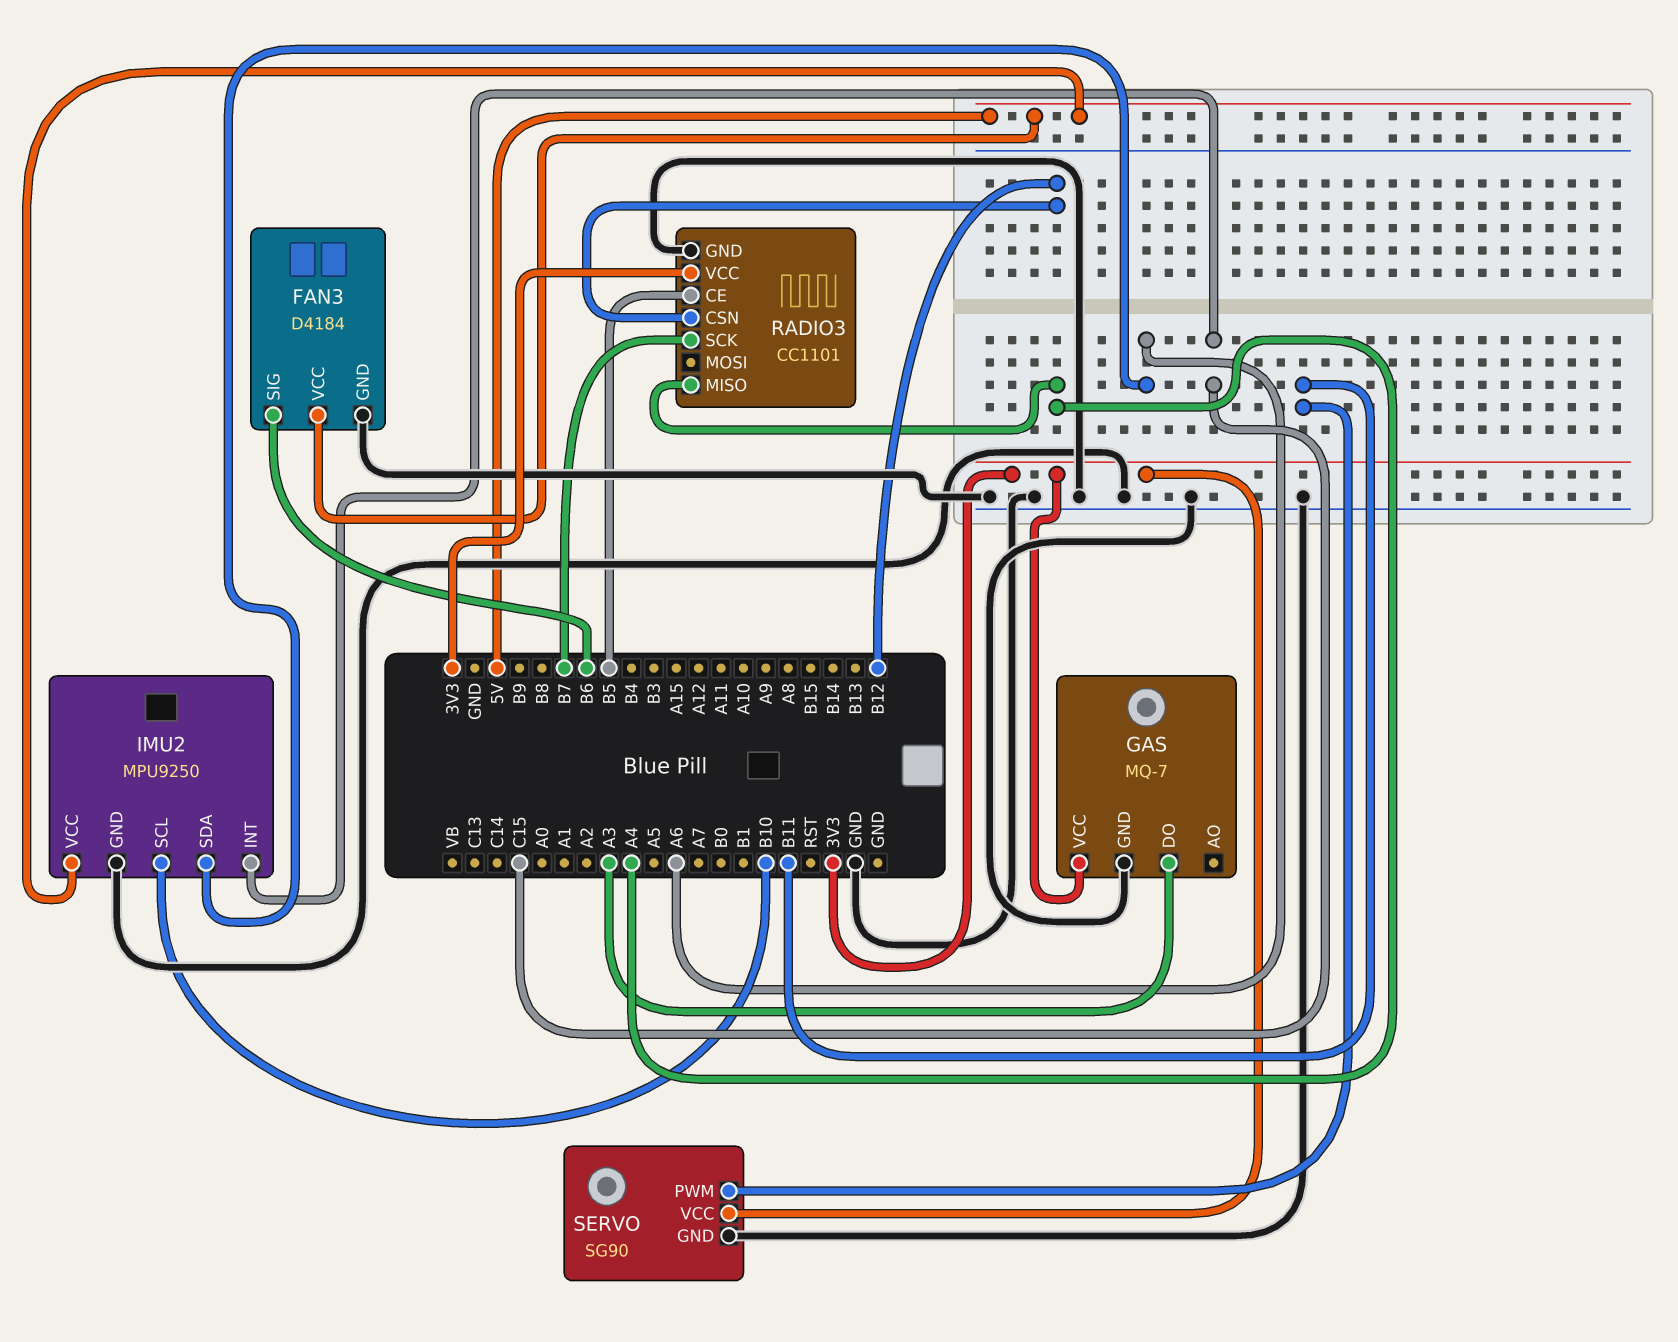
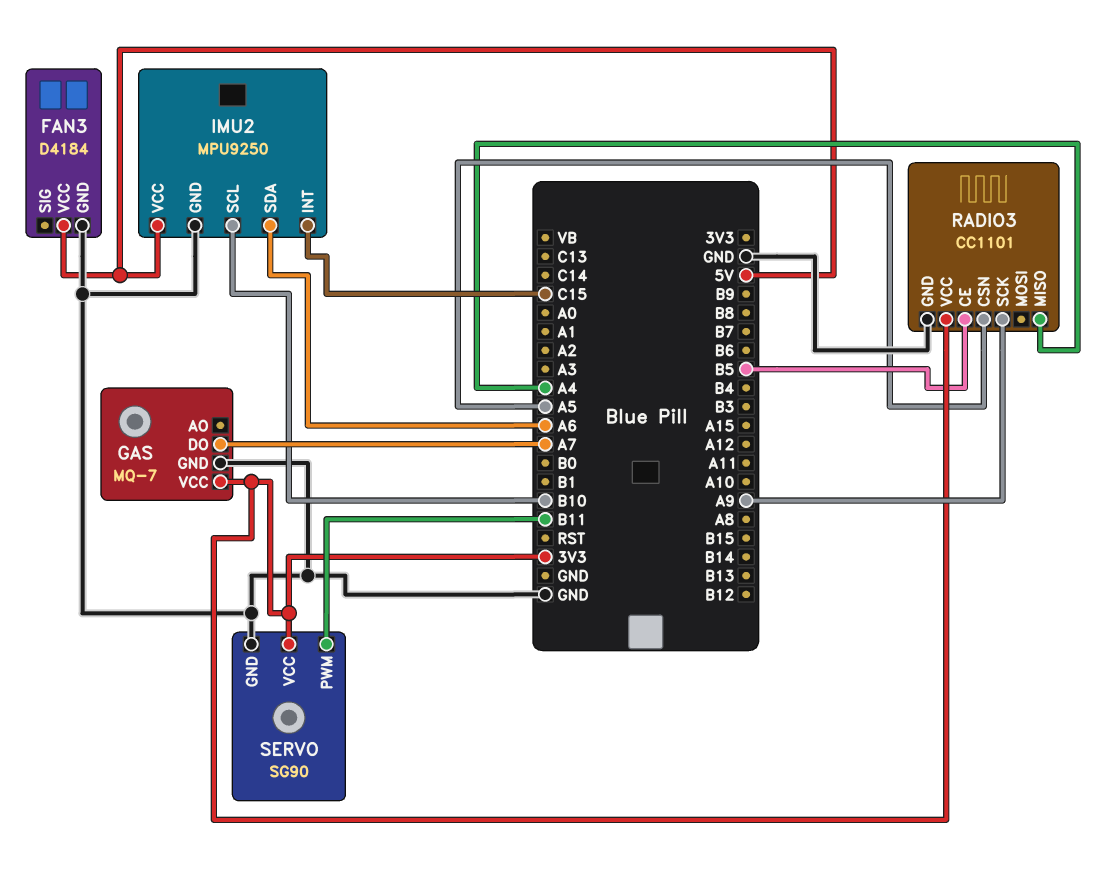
FAN3 pin SIG: B6 -> none
GAS pin DO: A3 -> A7
RADIO3 pin CSN: B12 -> A5
RADIO3 pin SCK: B7 -> A9

